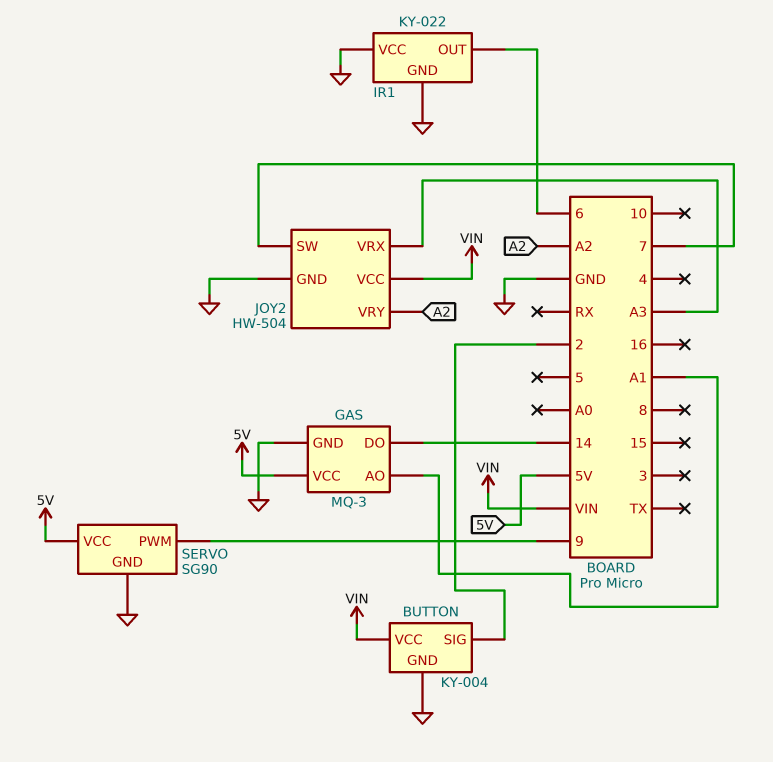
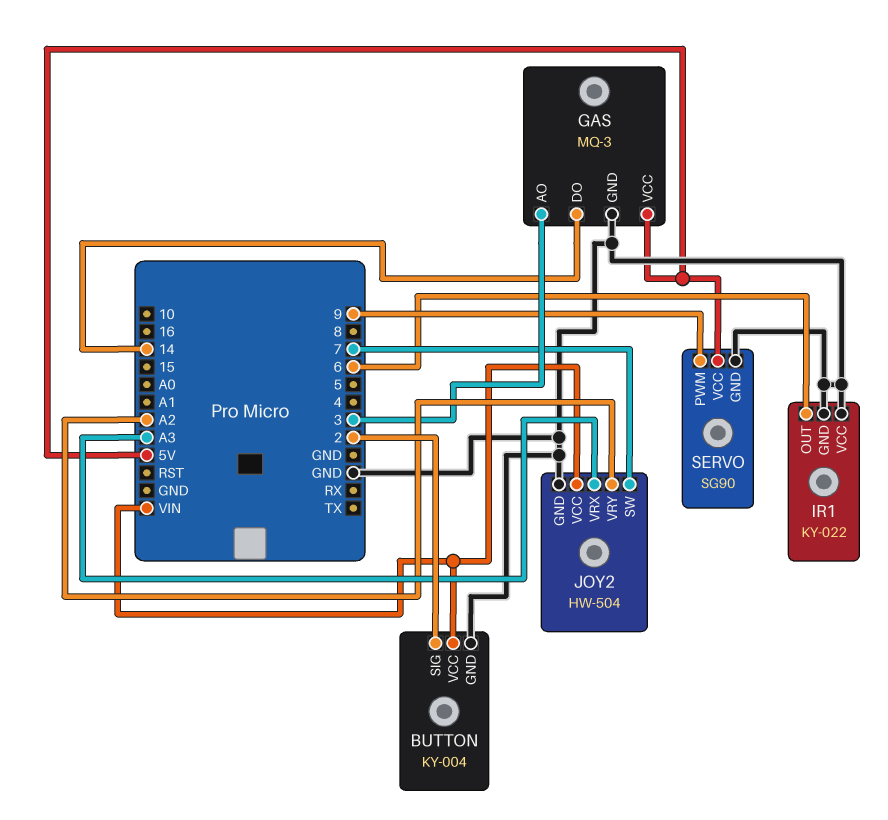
GAS pin AO: A1 -> 3

